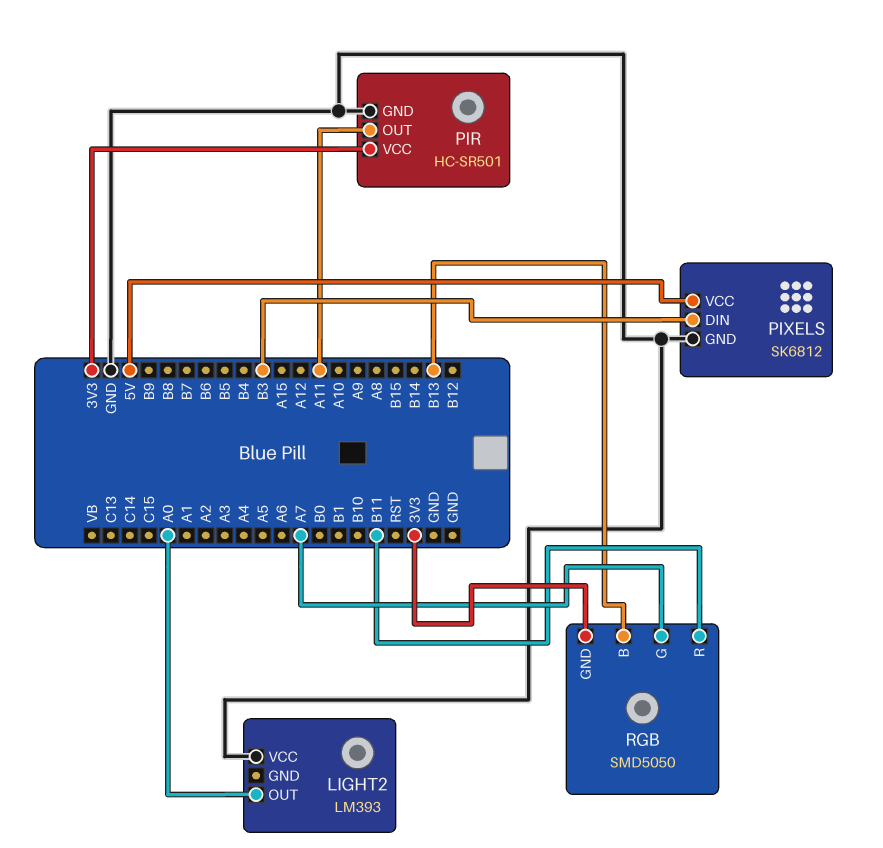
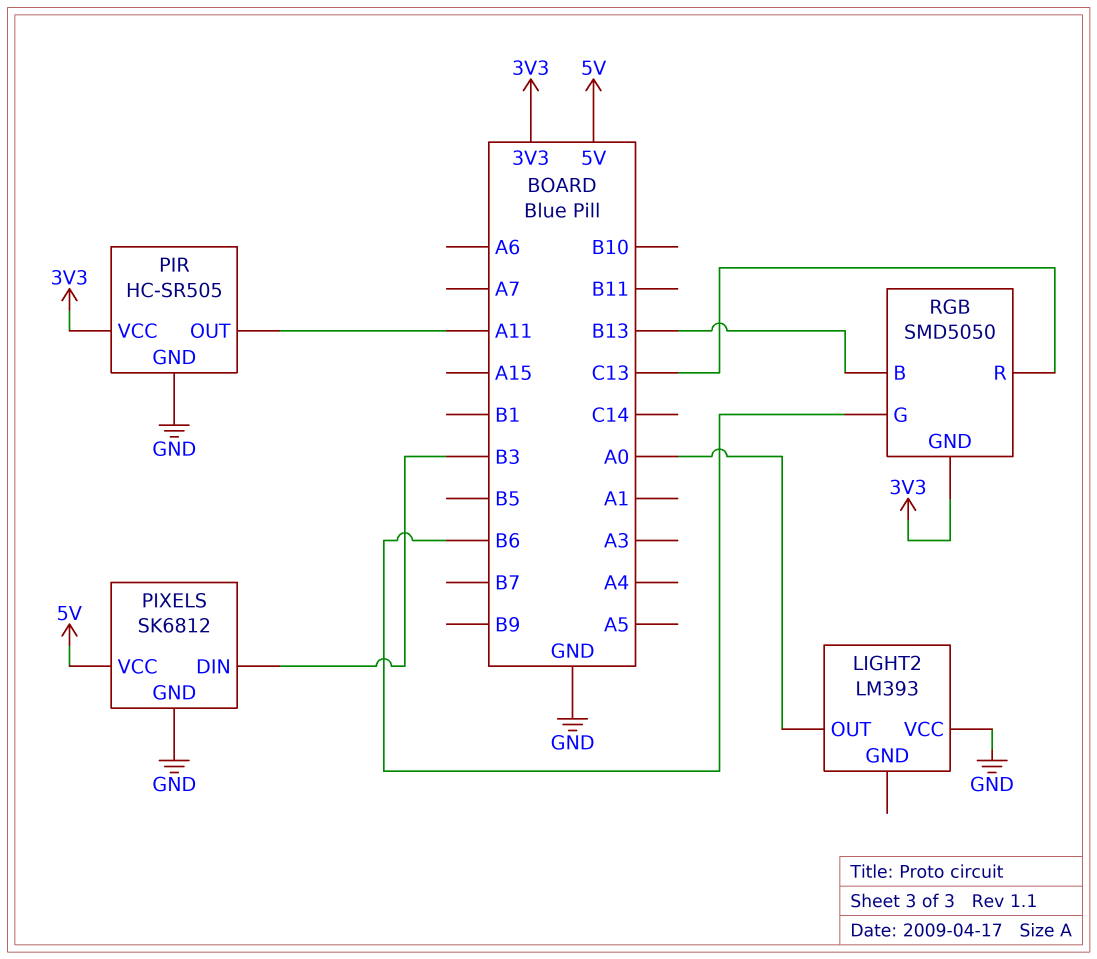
PIR: HC-SR501 -> HC-SR505
RGB pin G: A7 -> B6
RGB pin R: B11 -> C13

